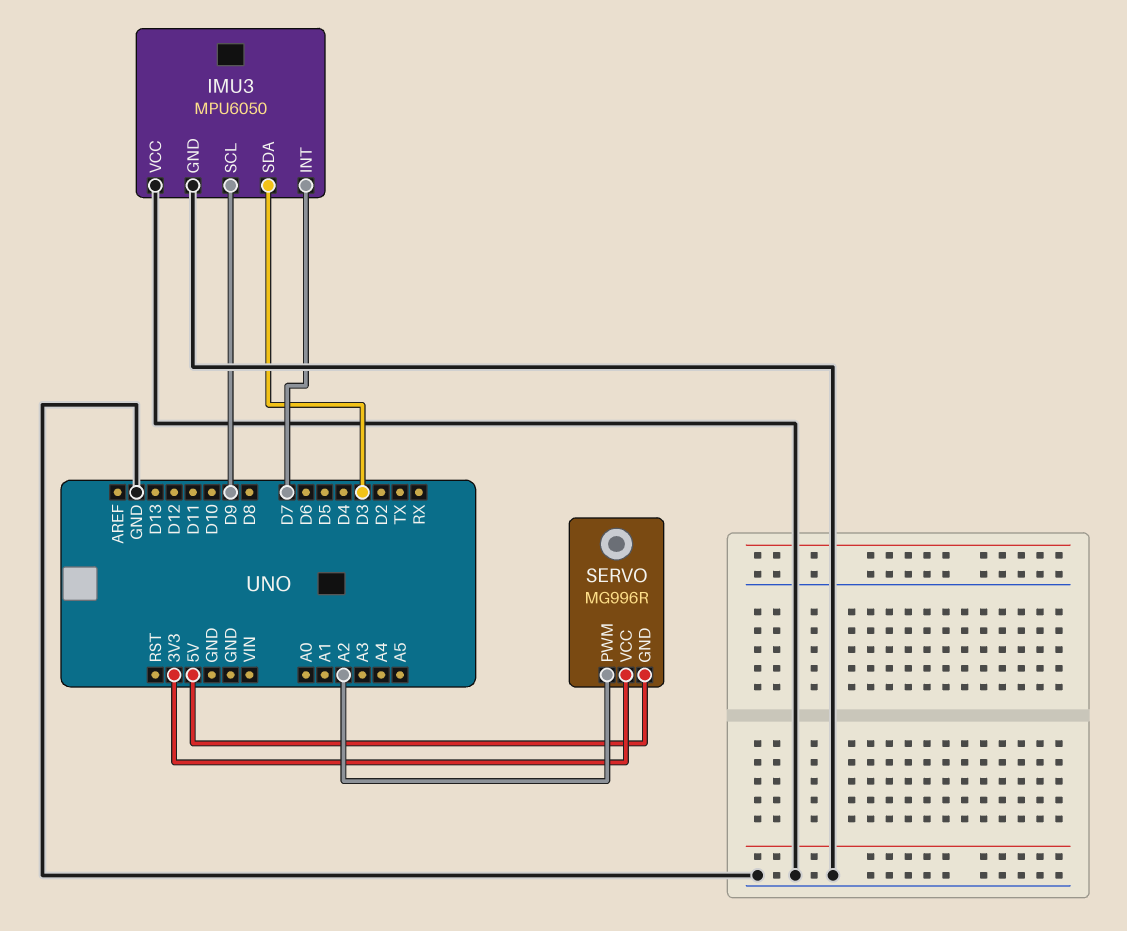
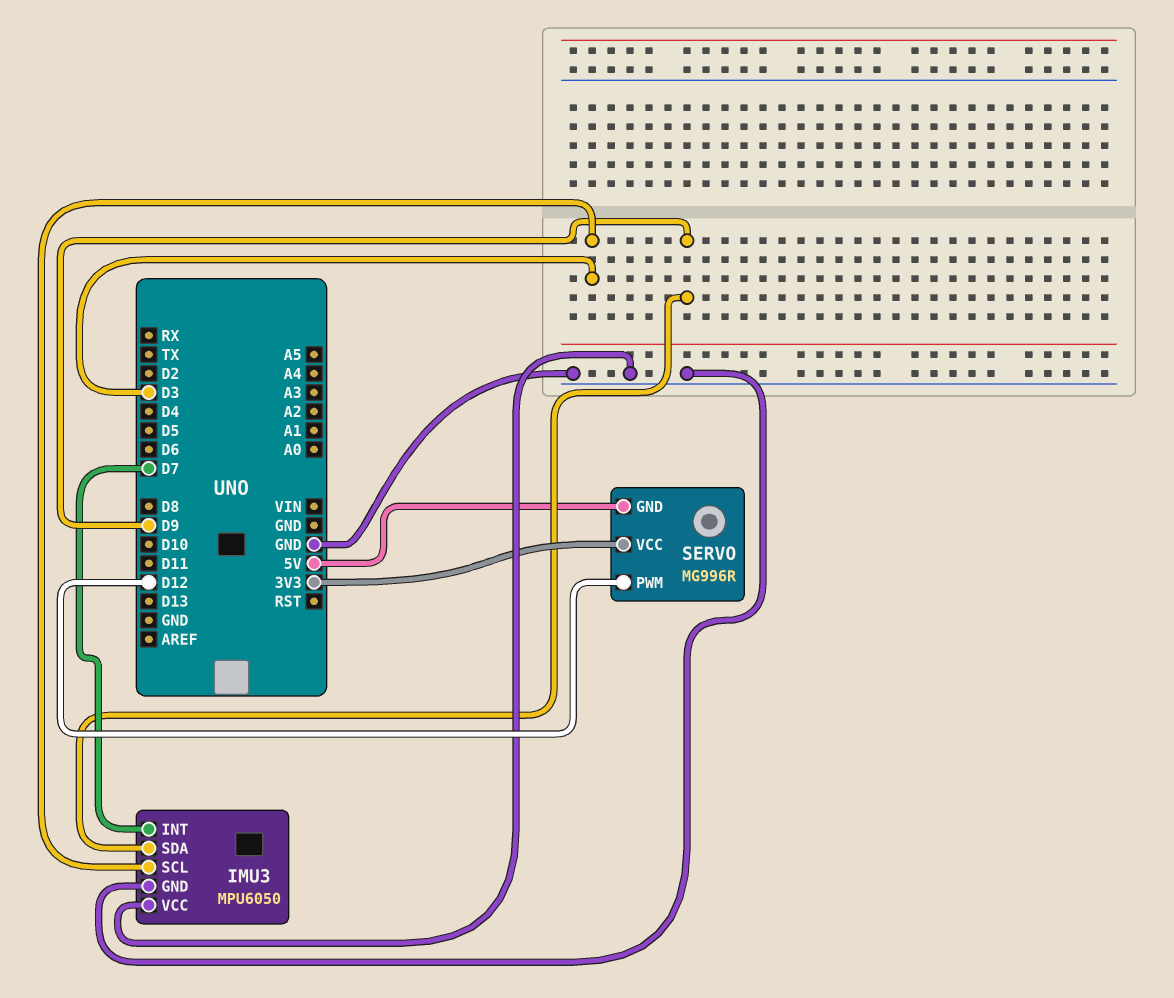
IMU3 pin SCL: D9 -> D3
IMU3 pin SDA: D3 -> D9
SERVO pin PWM: A2 -> D12

